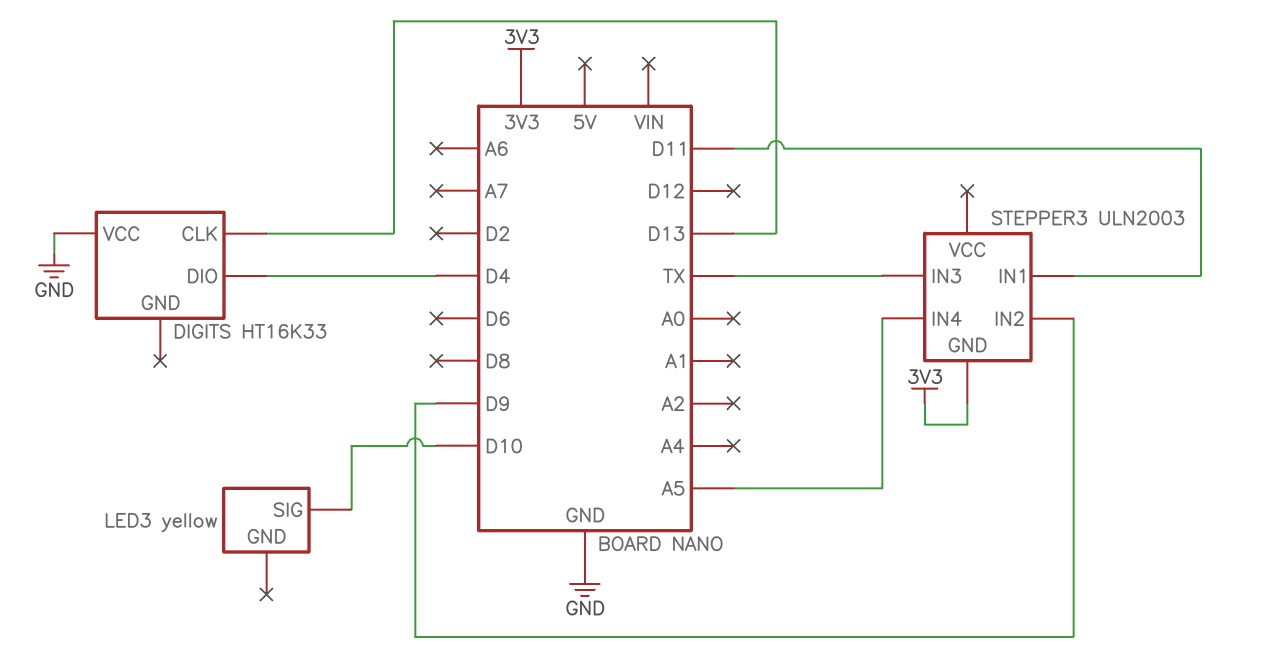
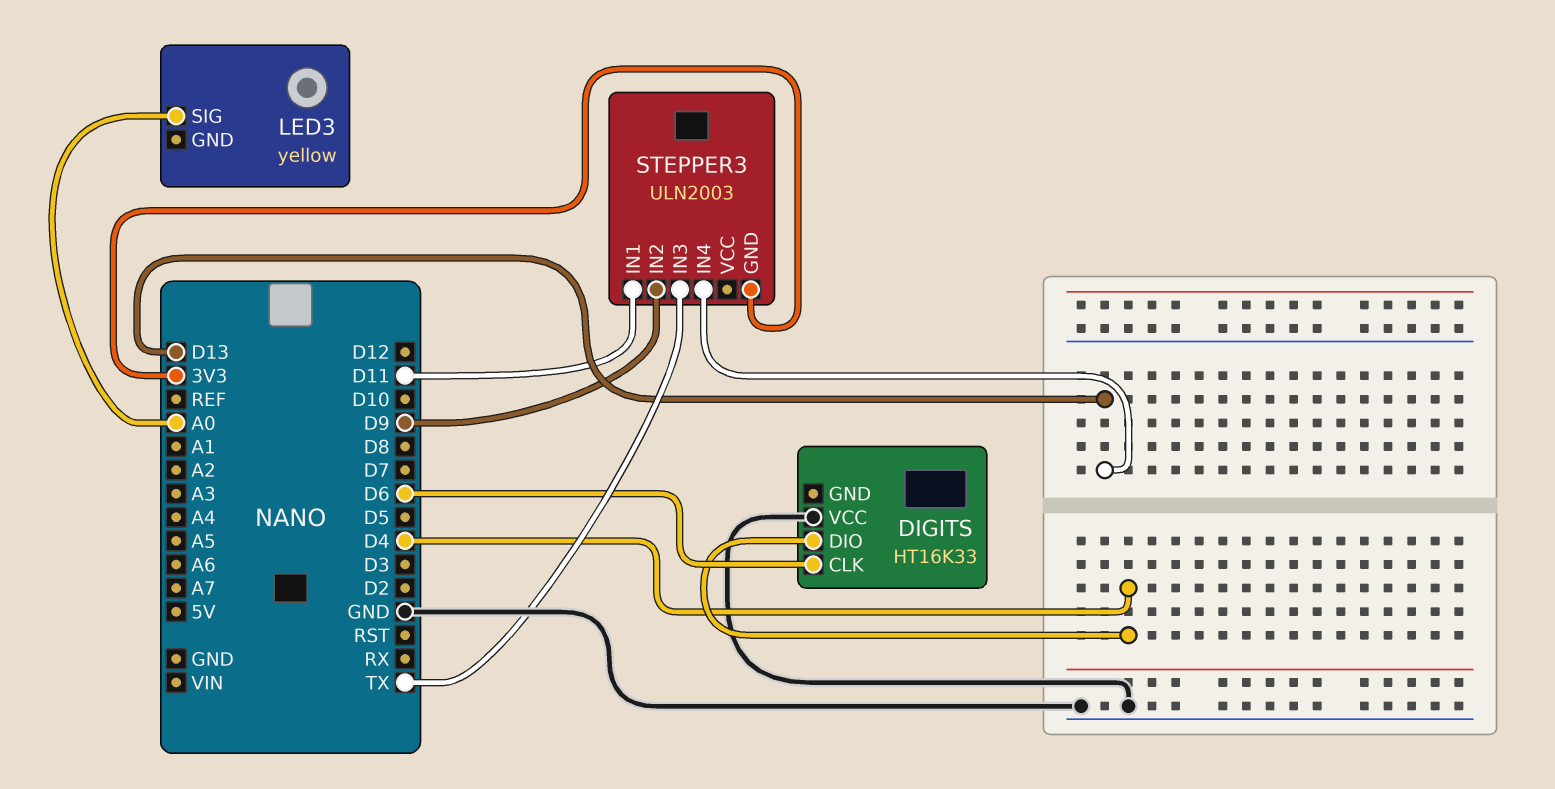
DIGITS pin CLK: D13 -> D6
LED3 pin SIG: D10 -> A0
STEPPER3 pin IN4: A5 -> D13

